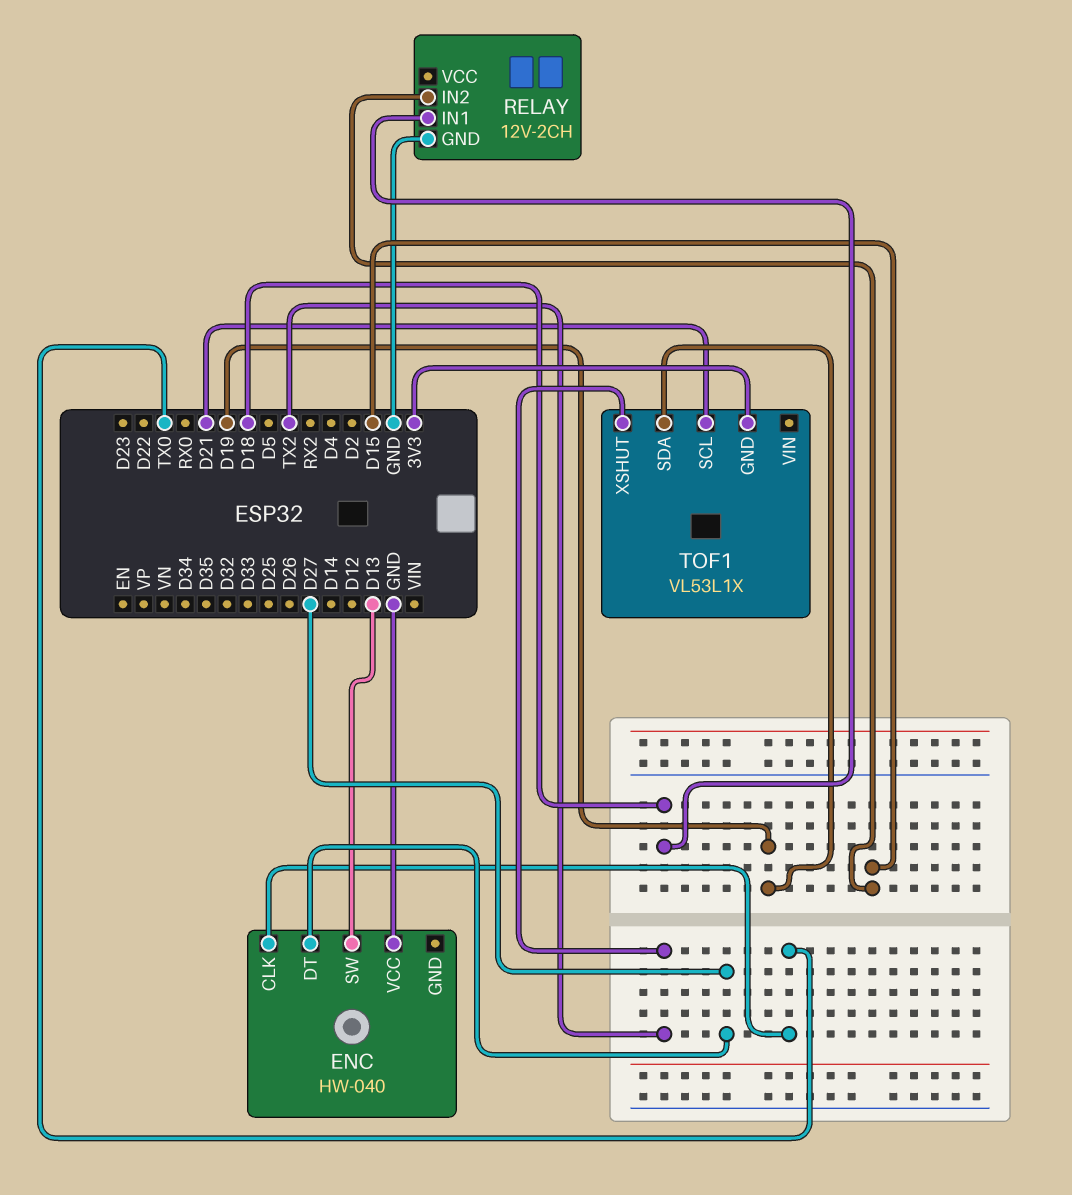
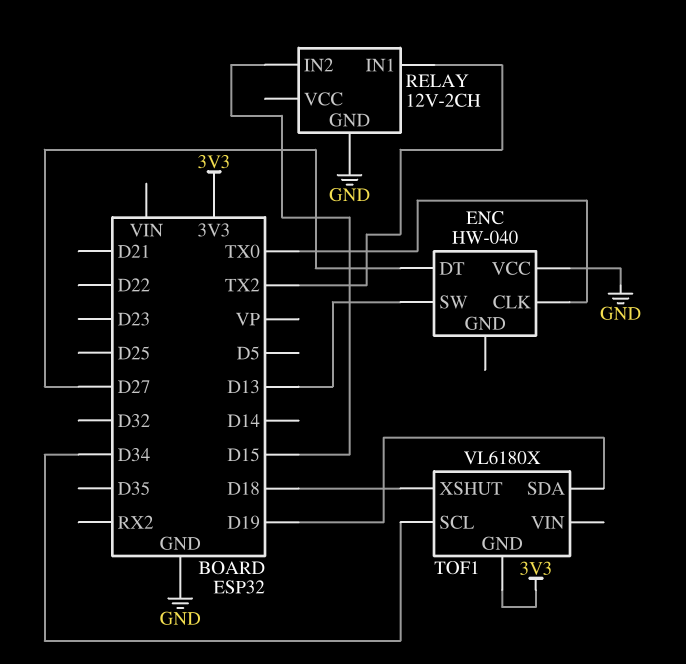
RELAY pin IN1: D18 -> TX2
TOF1: VL53L1X -> VL6180X
TOF1 pin SCL: D21 -> D34
TOF1 pin XSHUT: TX2 -> D18

